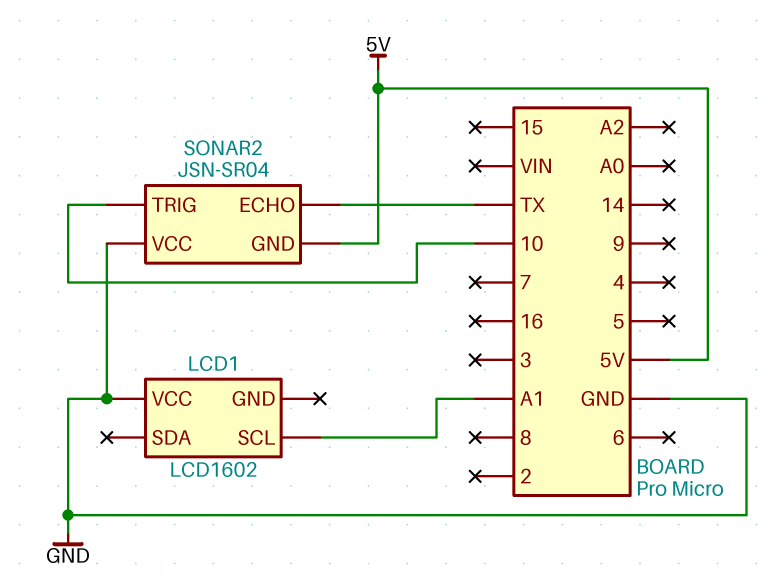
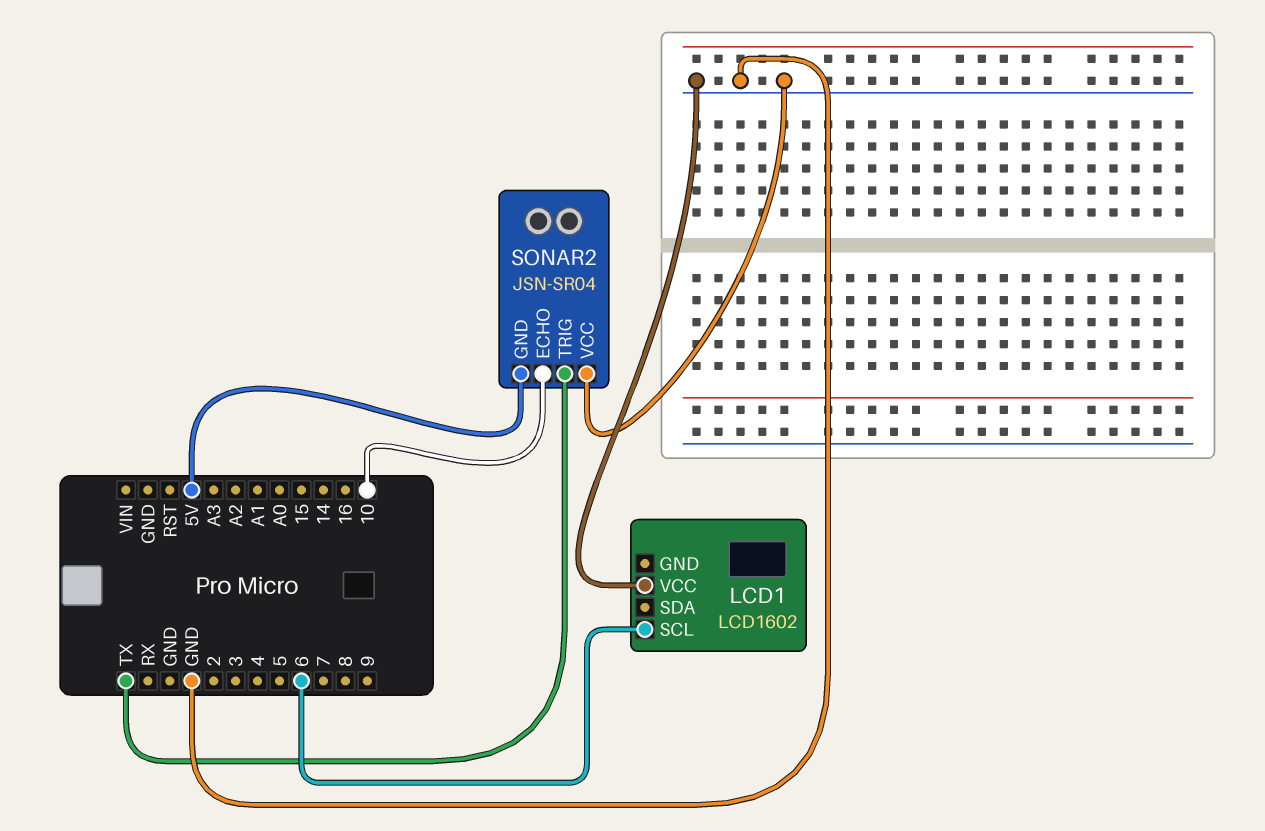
LCD1 pin SCL: A1 -> 6
SONAR2 pin ECHO: TX -> 10
SONAR2 pin TRIG: 10 -> TX

